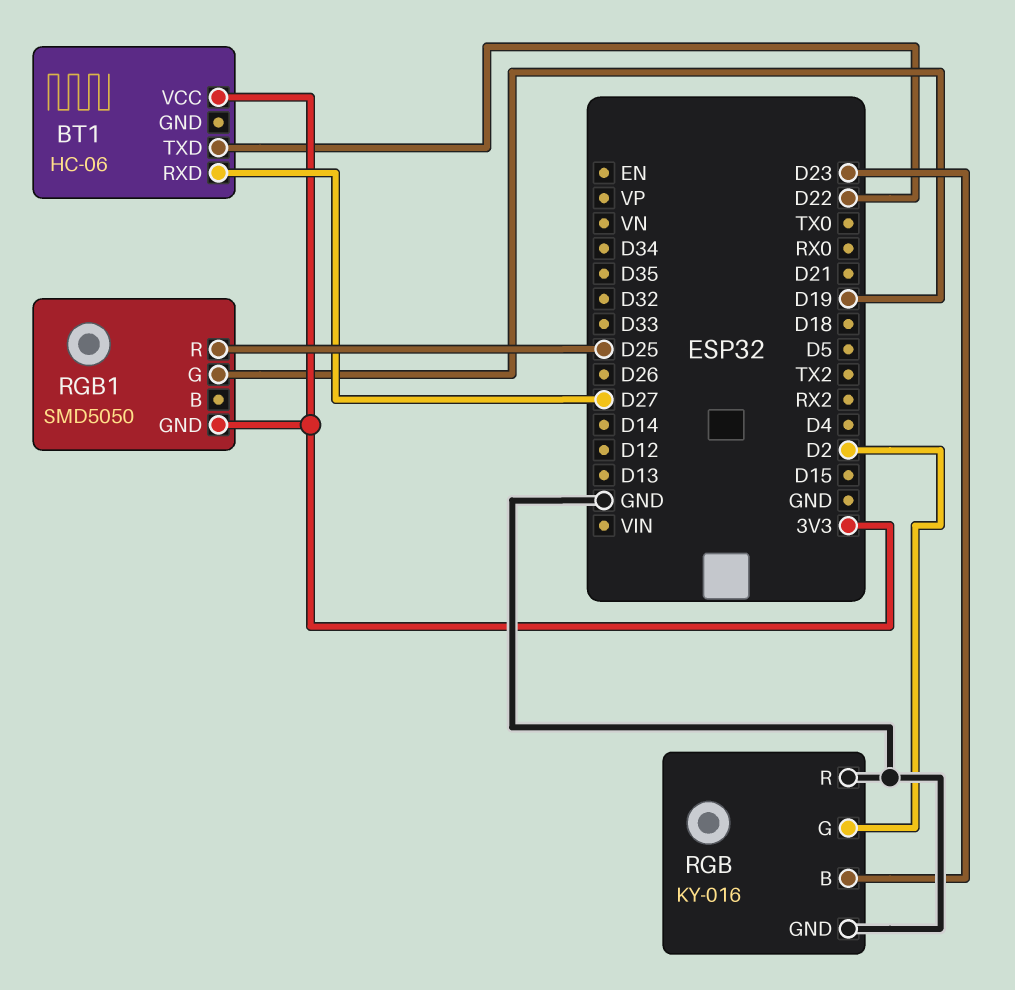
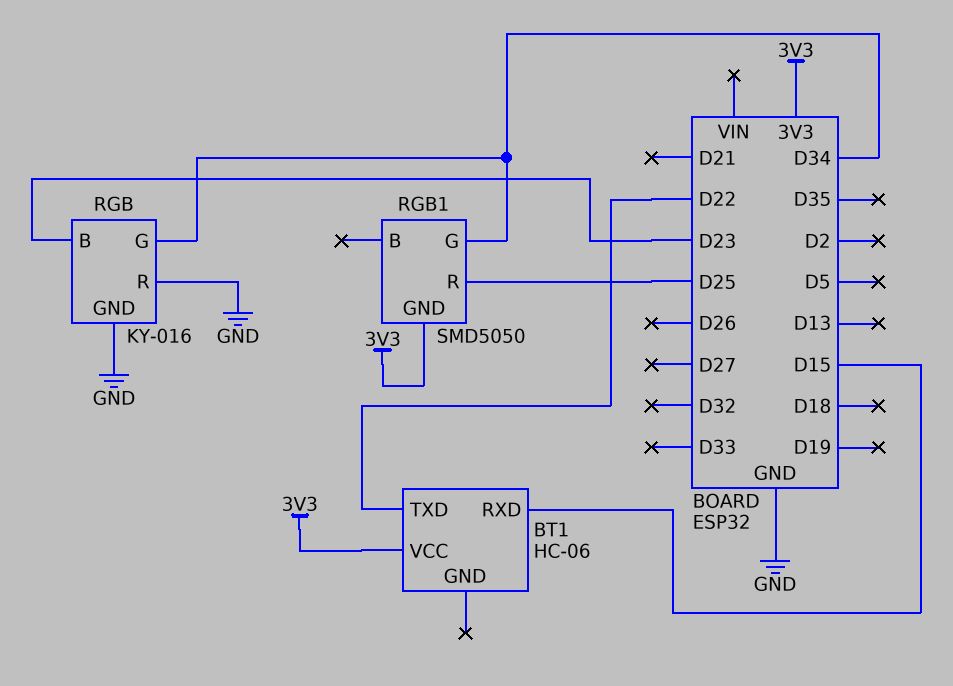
BT1 pin RXD: D27 -> D15
RGB pin G: D2 -> D34
RGB1 pin G: D19 -> D34

